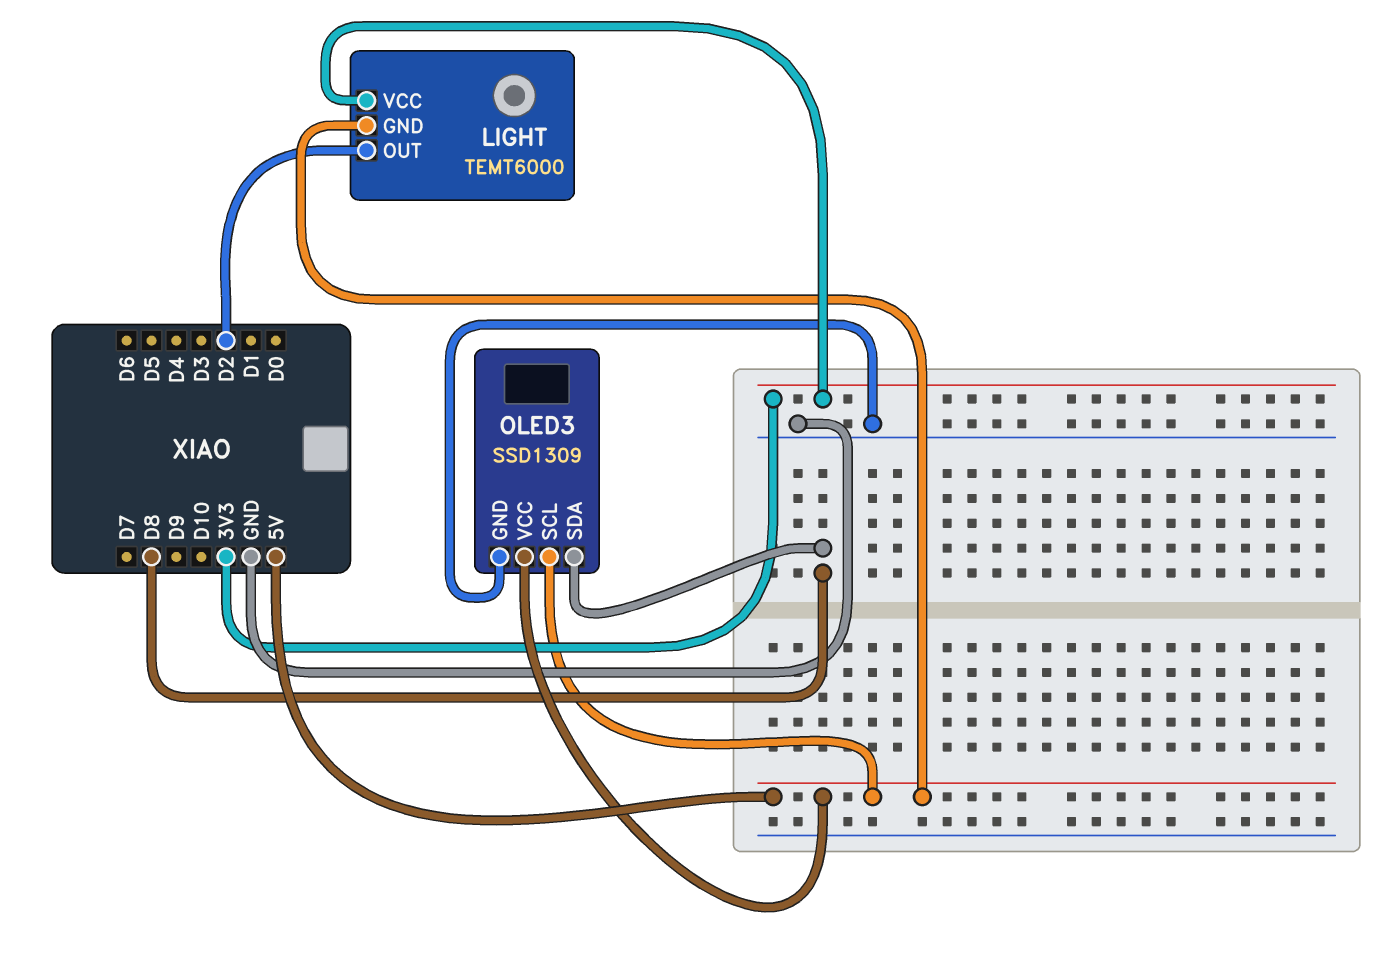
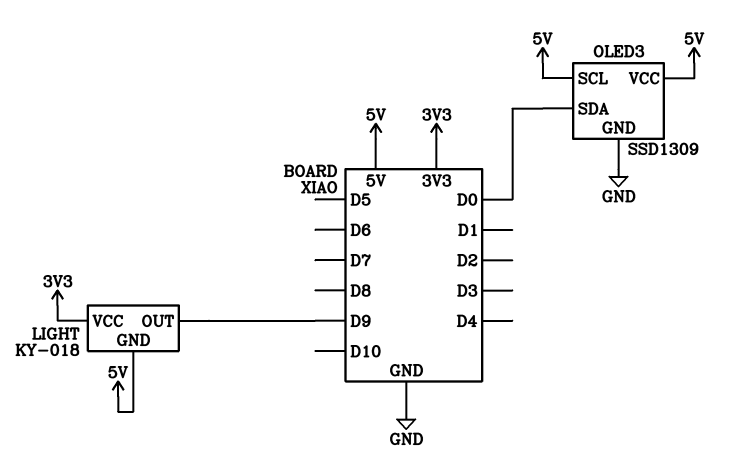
LIGHT: TEMT6000 -> KY-018
LIGHT pin OUT: D2 -> D9
OLED3 pin SDA: D8 -> D0

